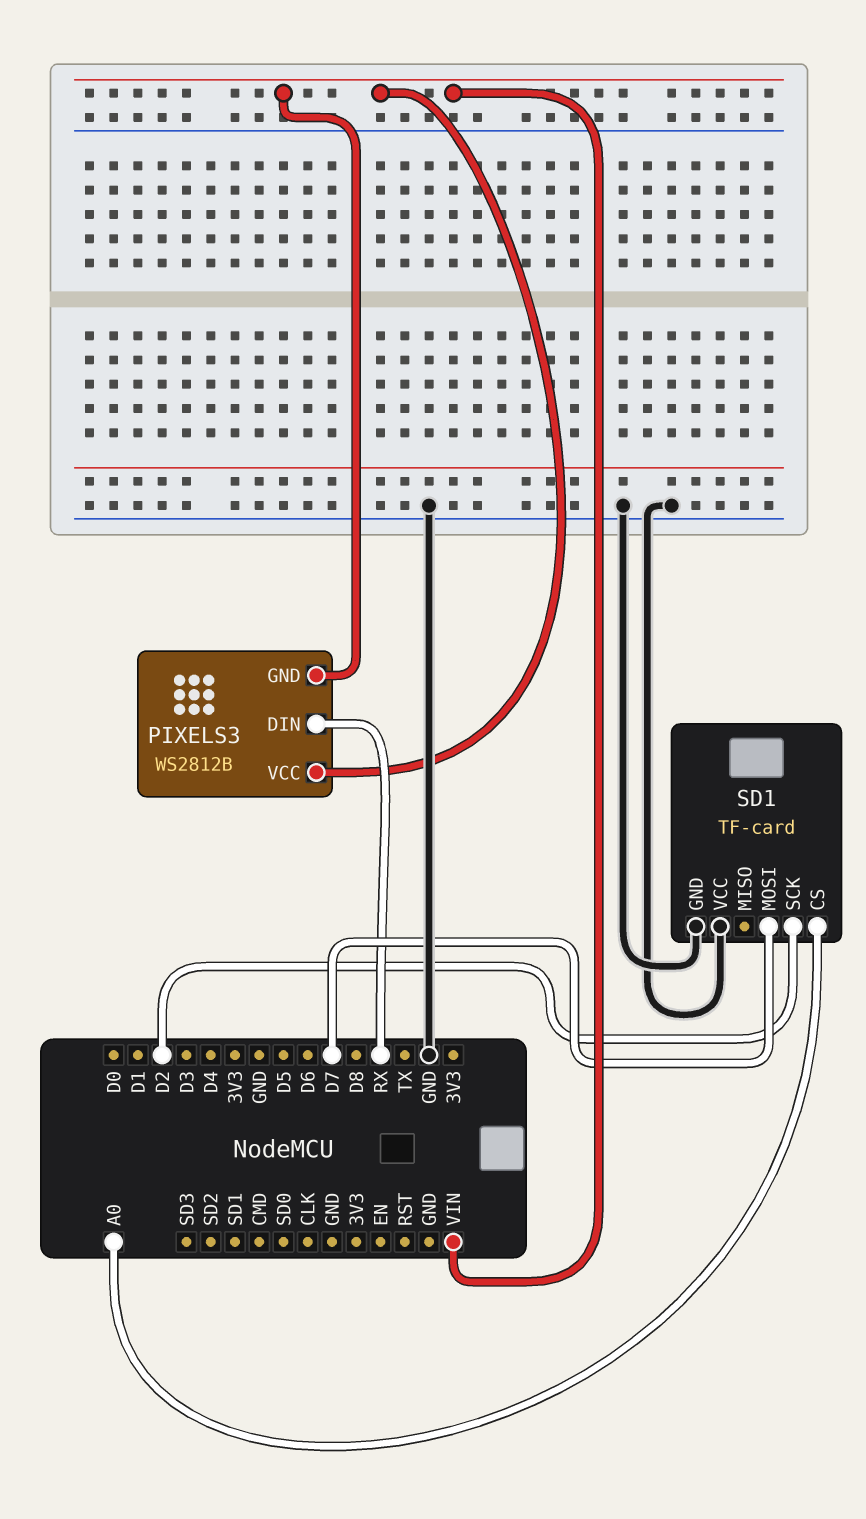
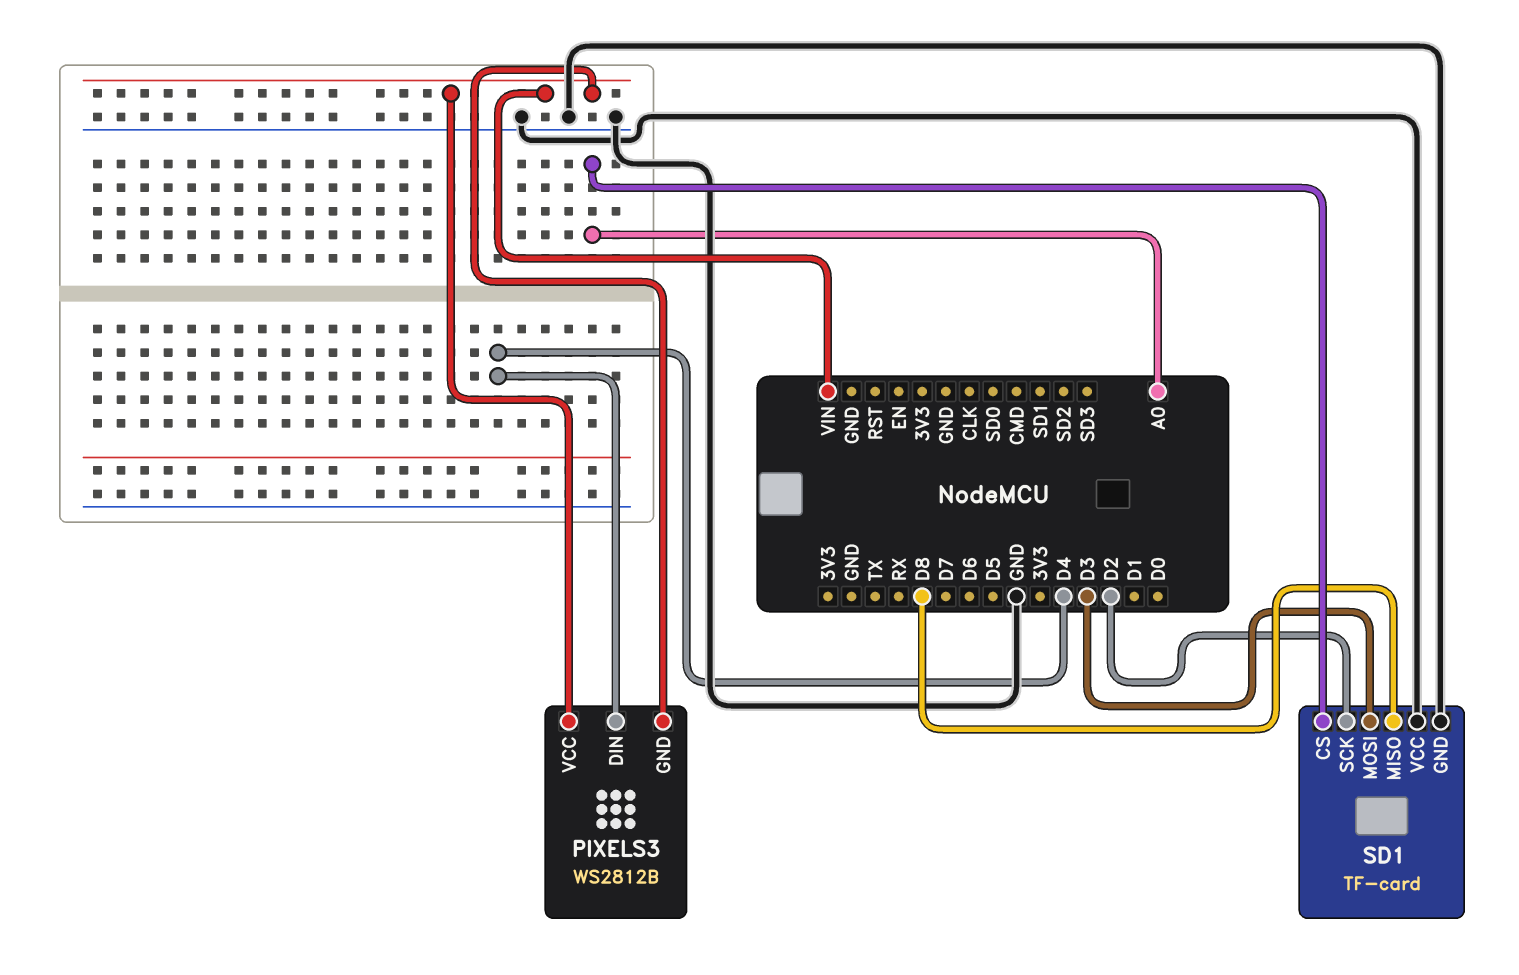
PIXELS3 pin DIN: RX -> D4
SD1 pin MISO: none -> D8
SD1 pin MOSI: D7 -> D3

